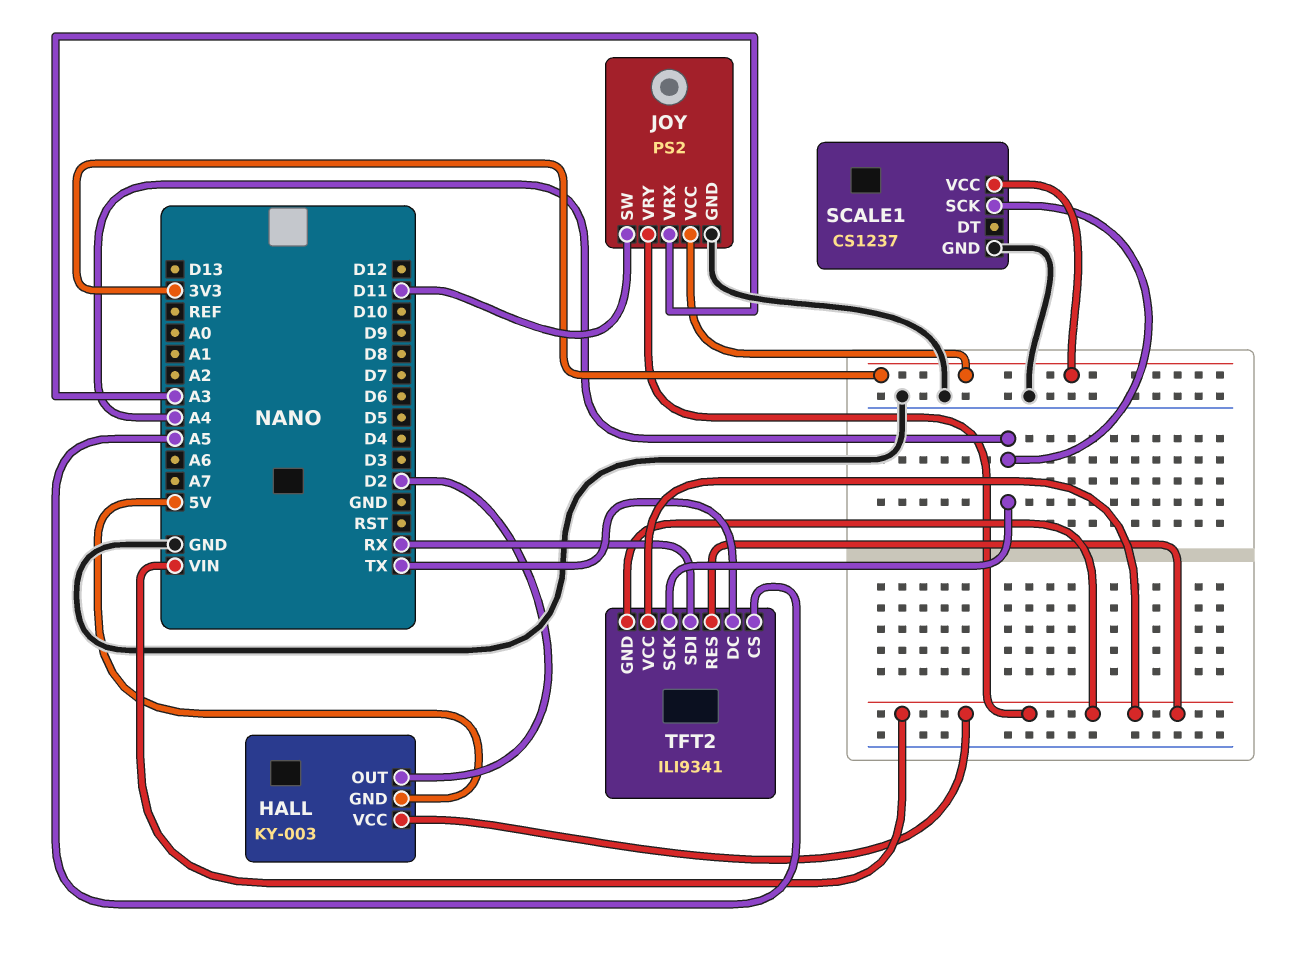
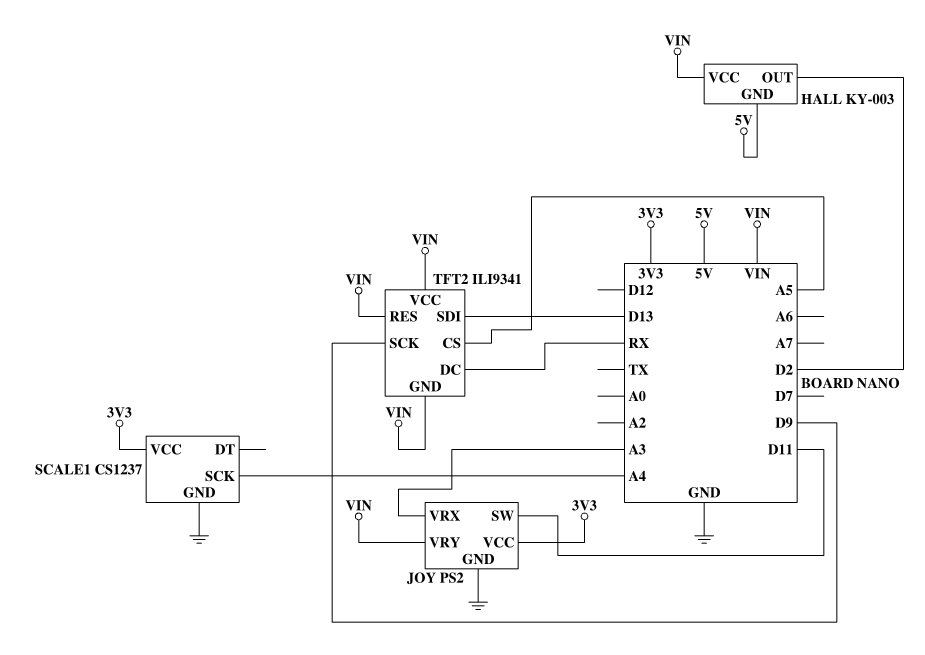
TFT2 pin DC: TX -> RX
TFT2 pin SCK: A4 -> D9
TFT2 pin SDI: RX -> D13

